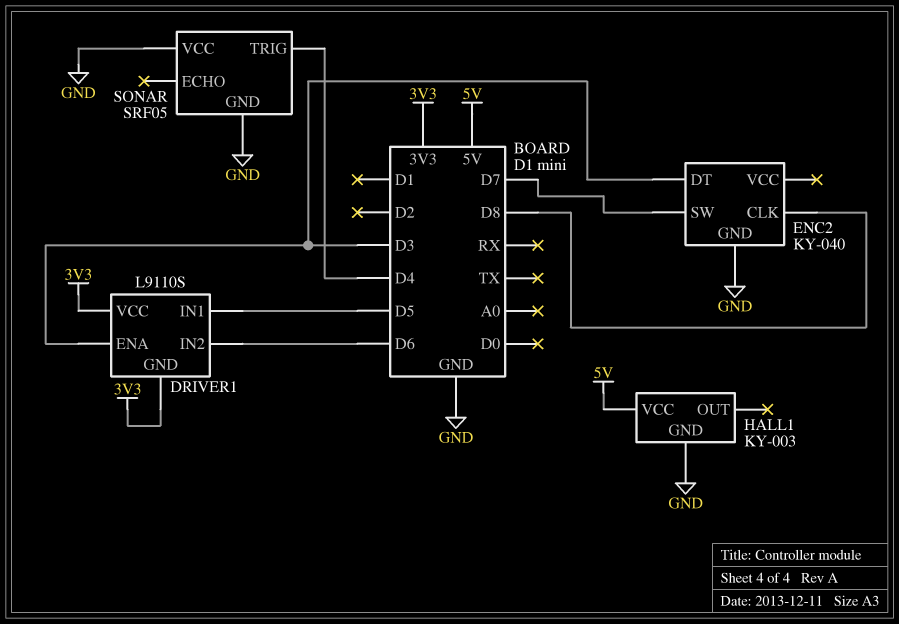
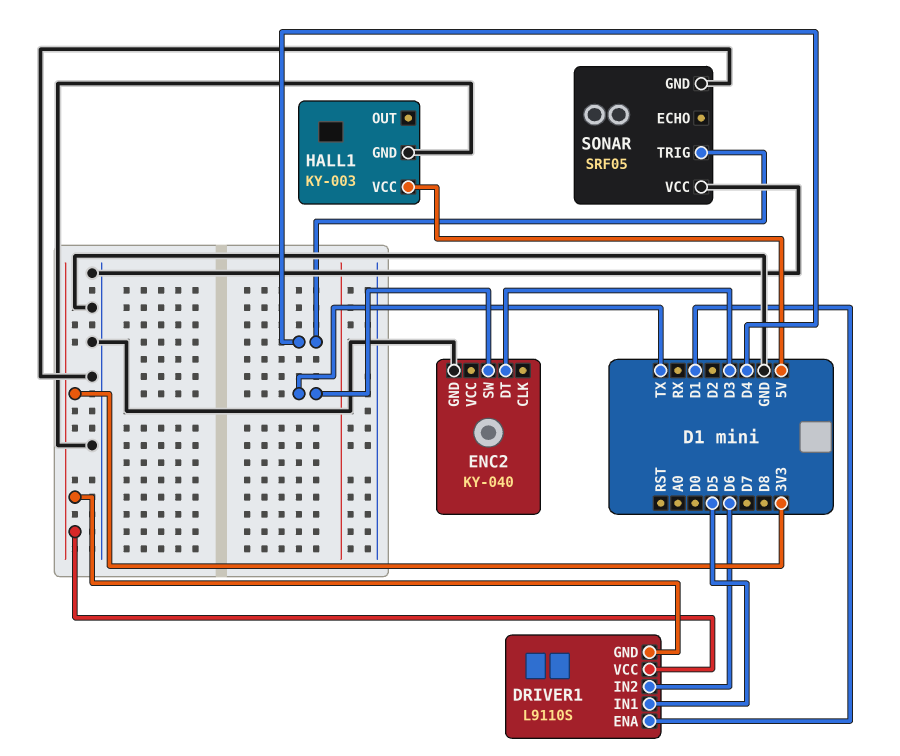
DRIVER1 pin ENA: D3 -> D1
ENC2 pin CLK: D8 -> none
ENC2 pin SW: D7 -> TX

